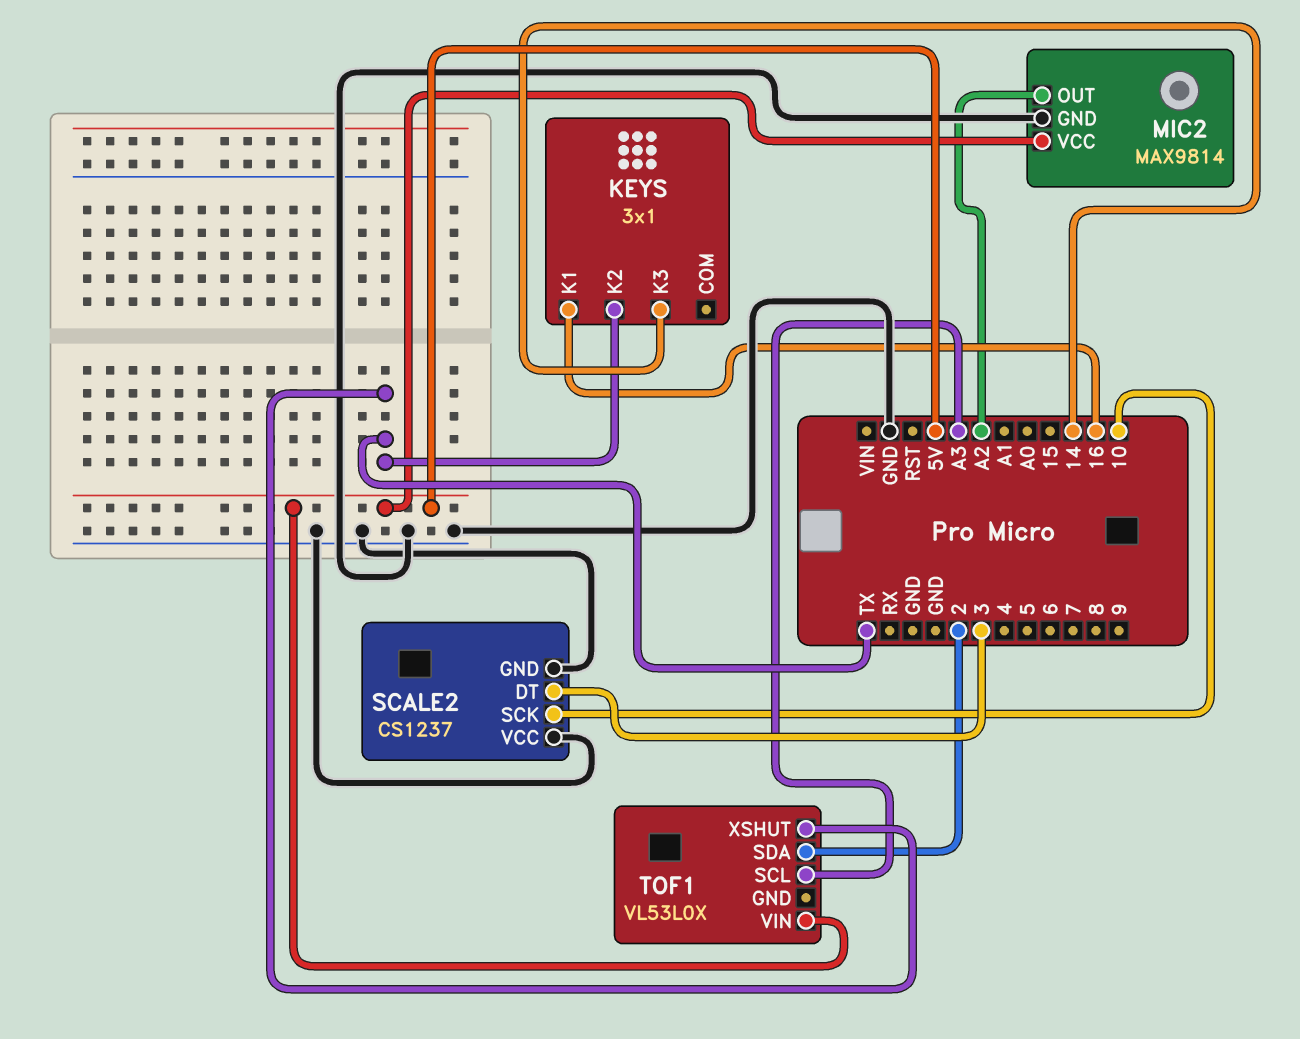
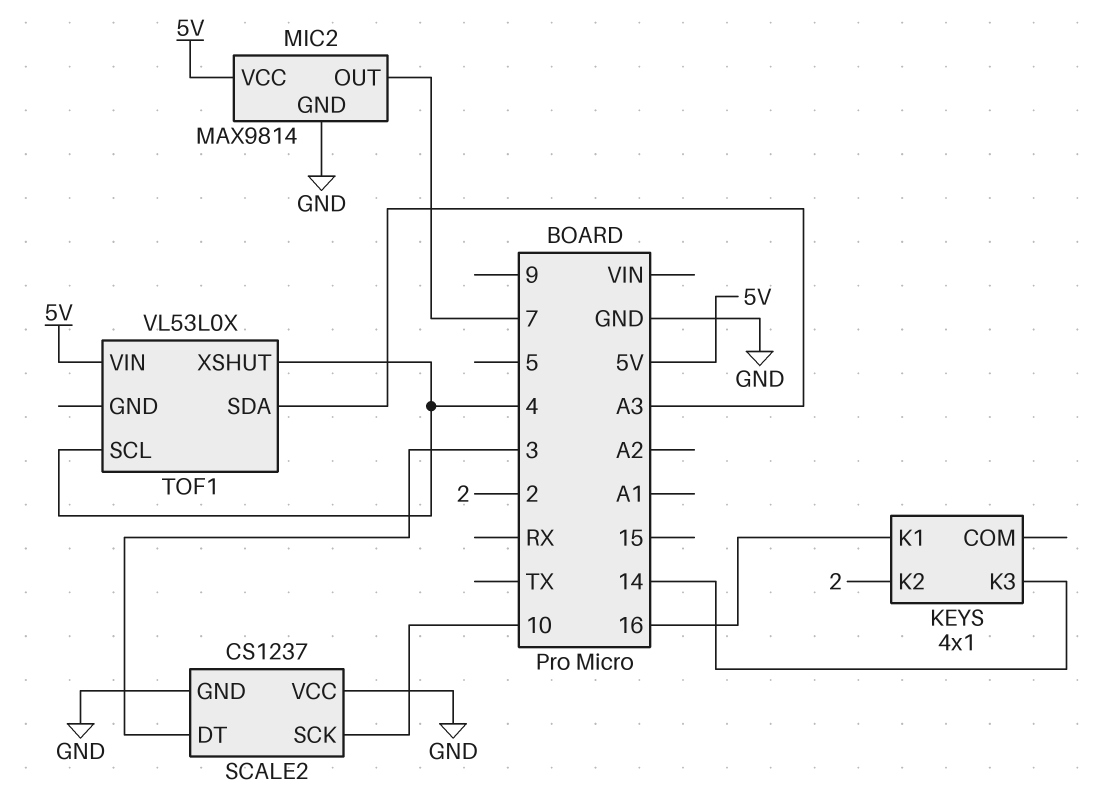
KEYS: 3x1 -> 4x1
KEYS pin K2: TX -> 2
MIC2 pin OUT: A2 -> 7
TOF1 pin SCL: A3 -> 4
TOF1 pin SDA: 2 -> A3
TOF1 pin XSHUT: TX -> 4

